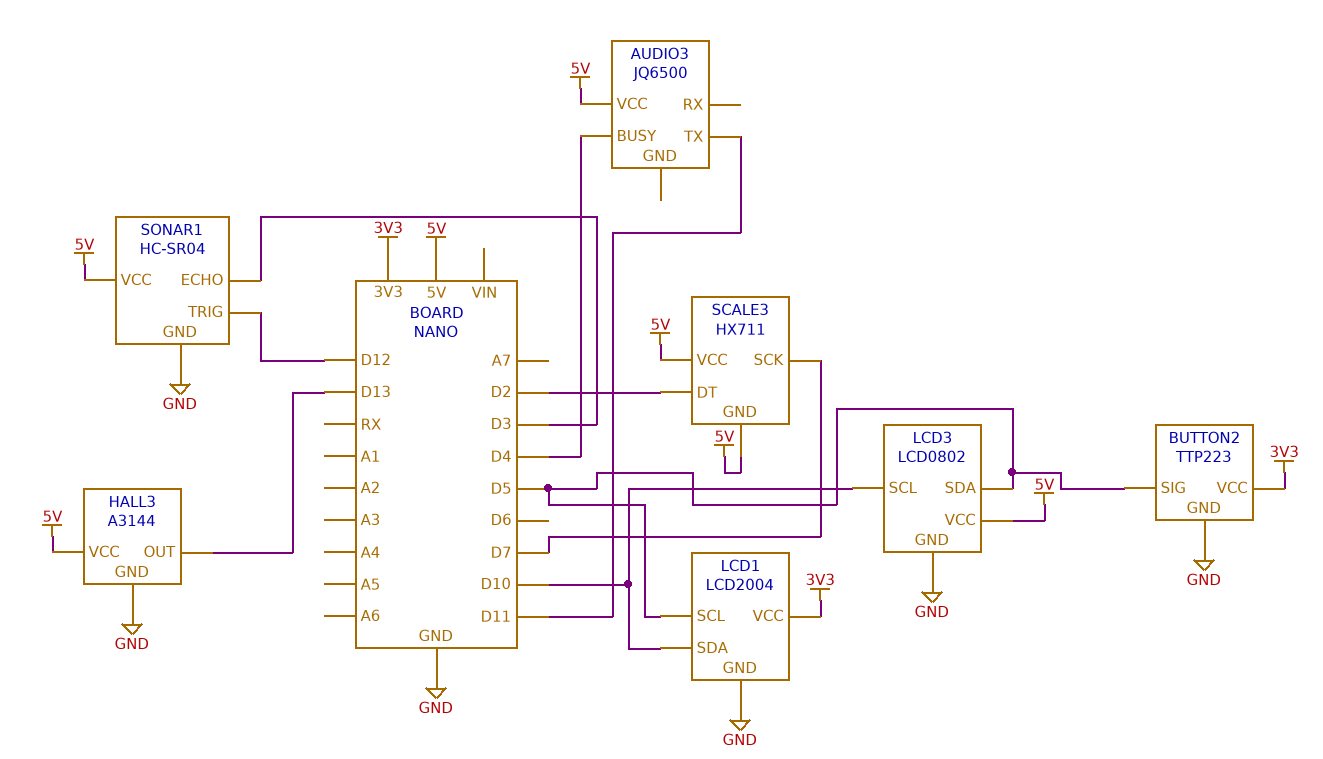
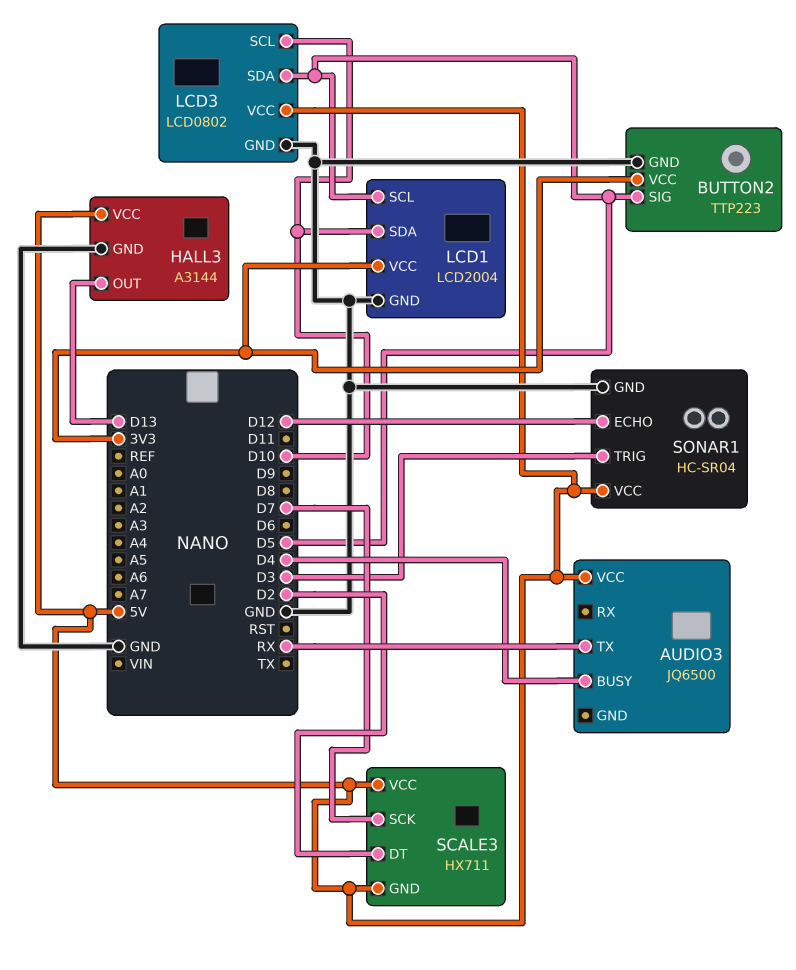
AUDIO3 pin TX: D11 -> RX
SONAR1 pin ECHO: D3 -> D12
SONAR1 pin TRIG: D12 -> D3

